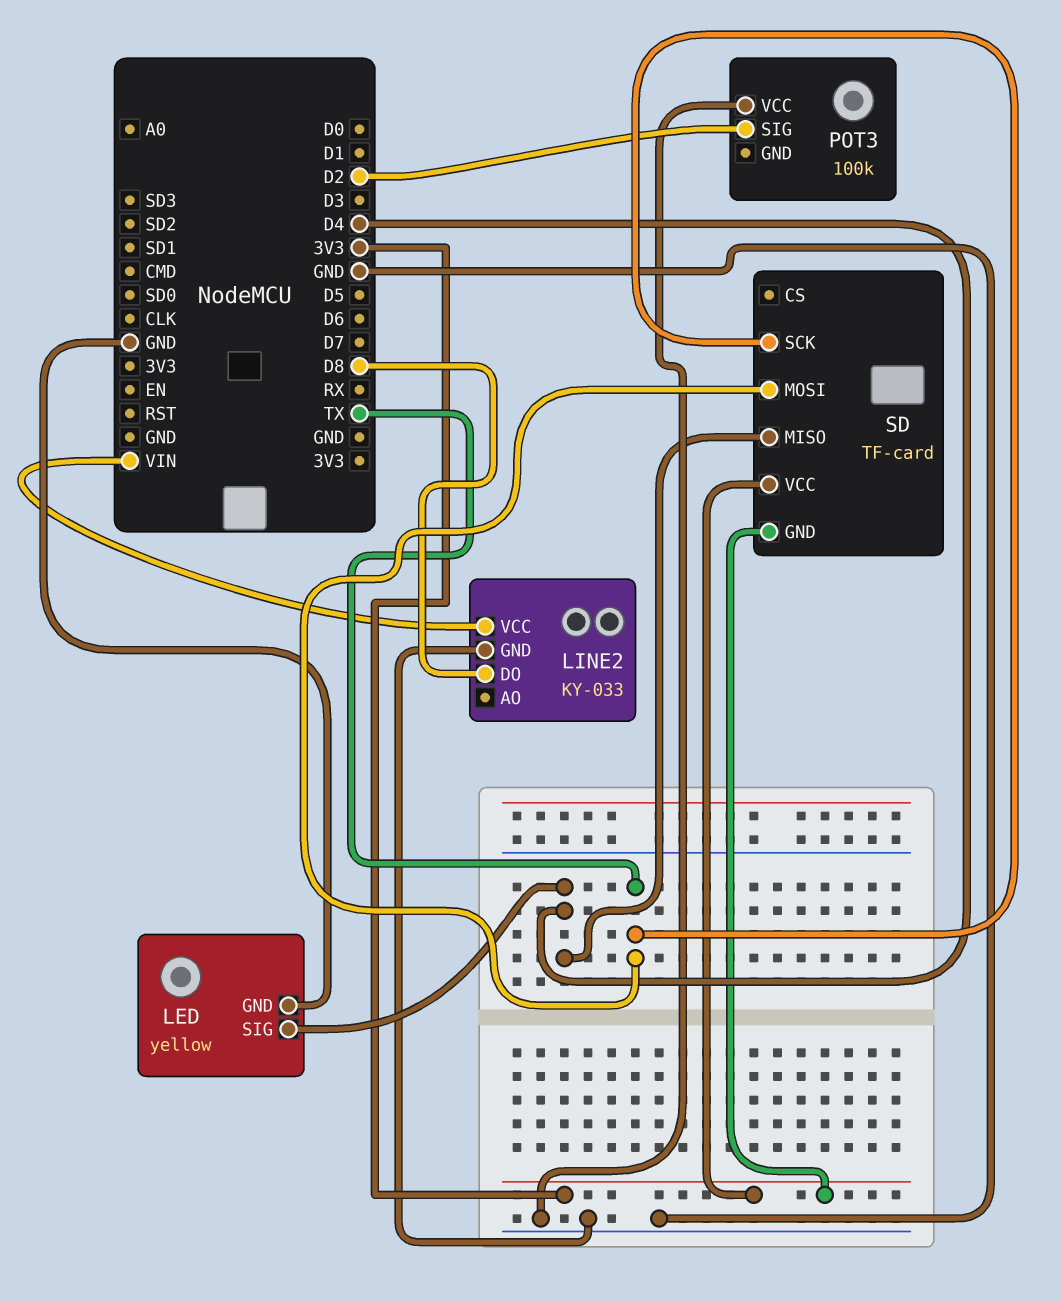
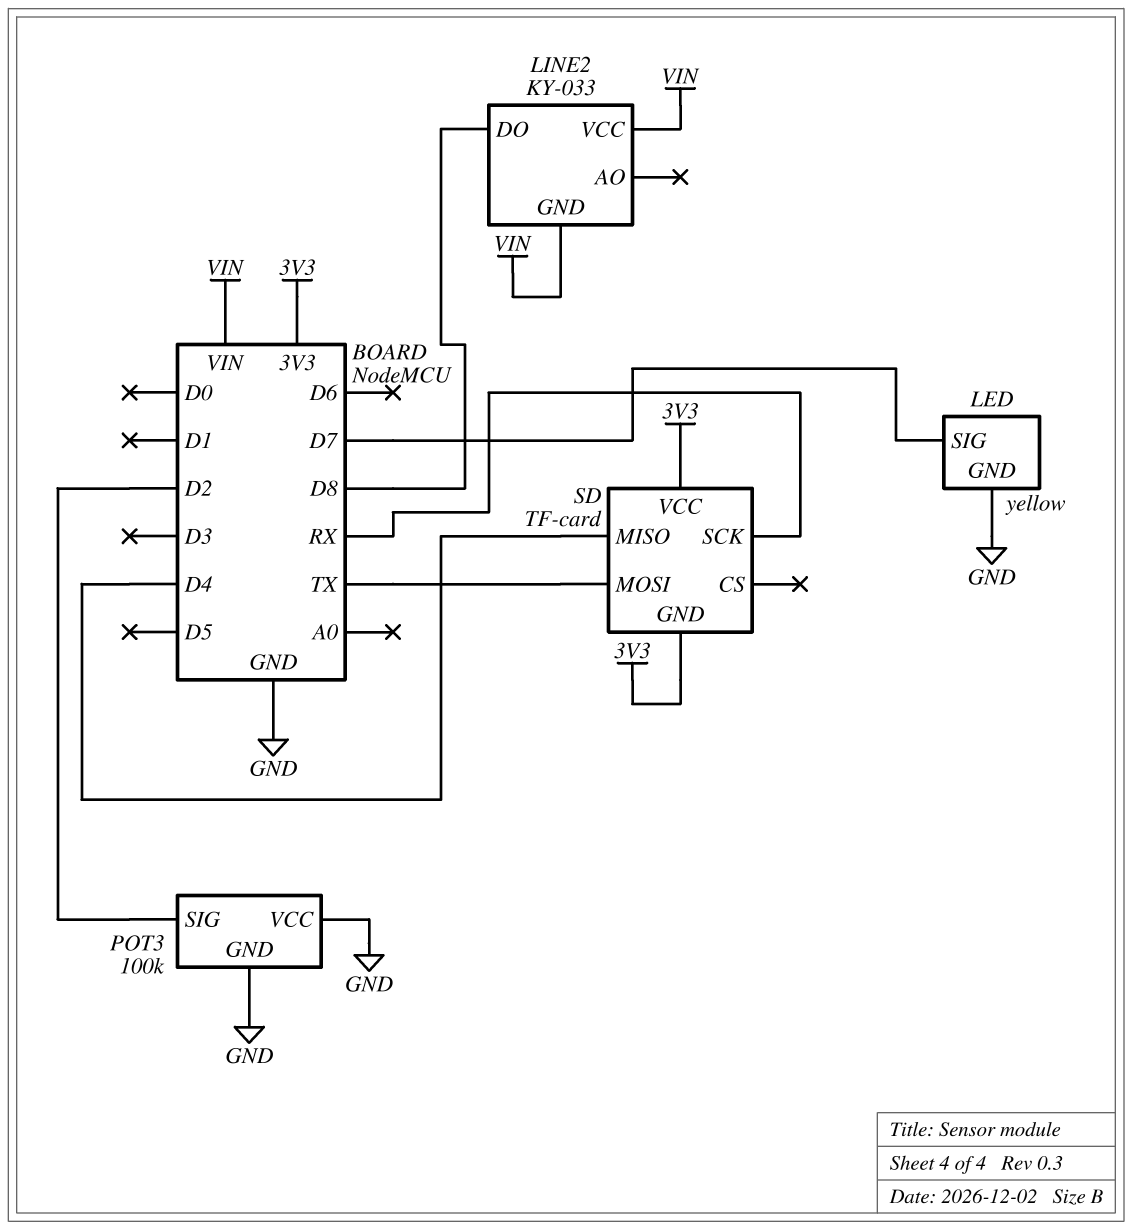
LED pin SIG: D4 -> D7
LINE2 pin GND: GND -> VIN
POT3 pin GND: none -> GND
SD pin SCK: TX -> RX

